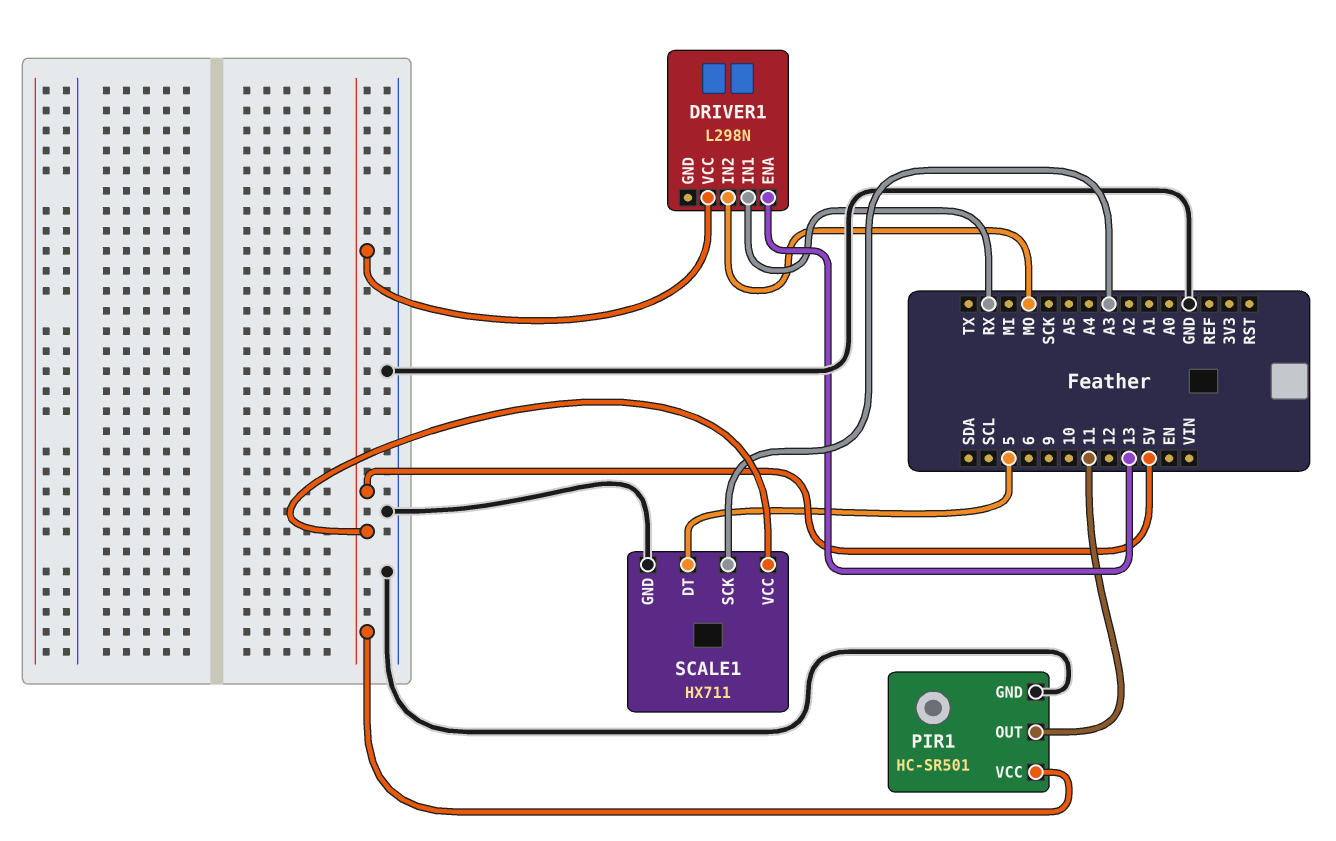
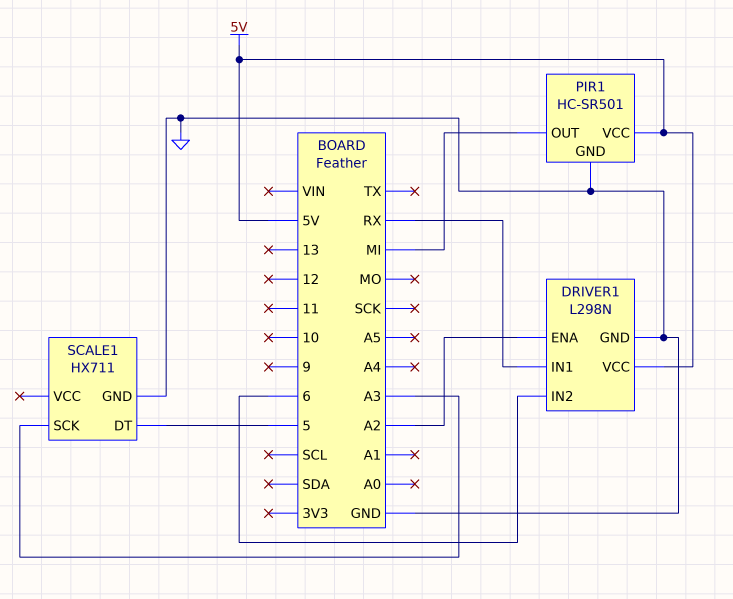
DRIVER1 pin ENA: 13 -> A2
DRIVER1 pin GND: none -> GND
DRIVER1 pin IN2: MO -> 6
PIR1 pin OUT: 11 -> MI
SCALE1 pin VCC: 5V -> none

